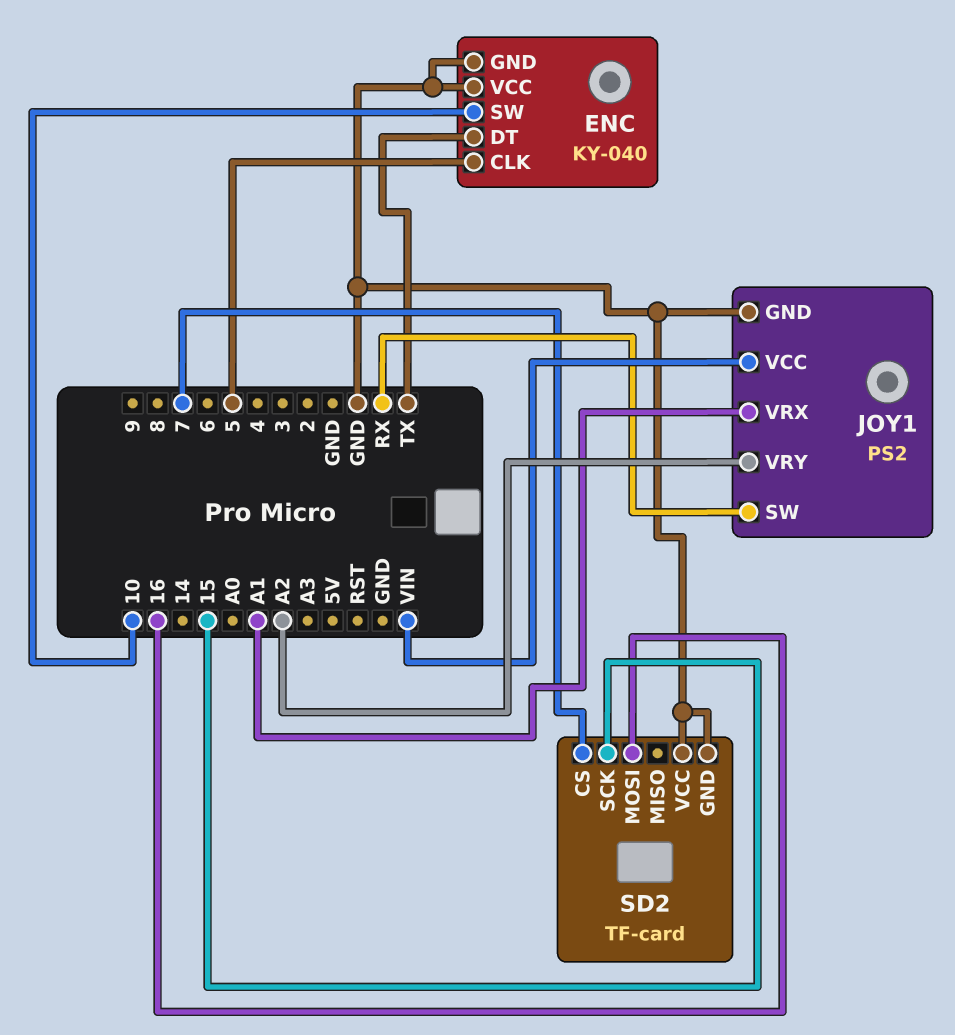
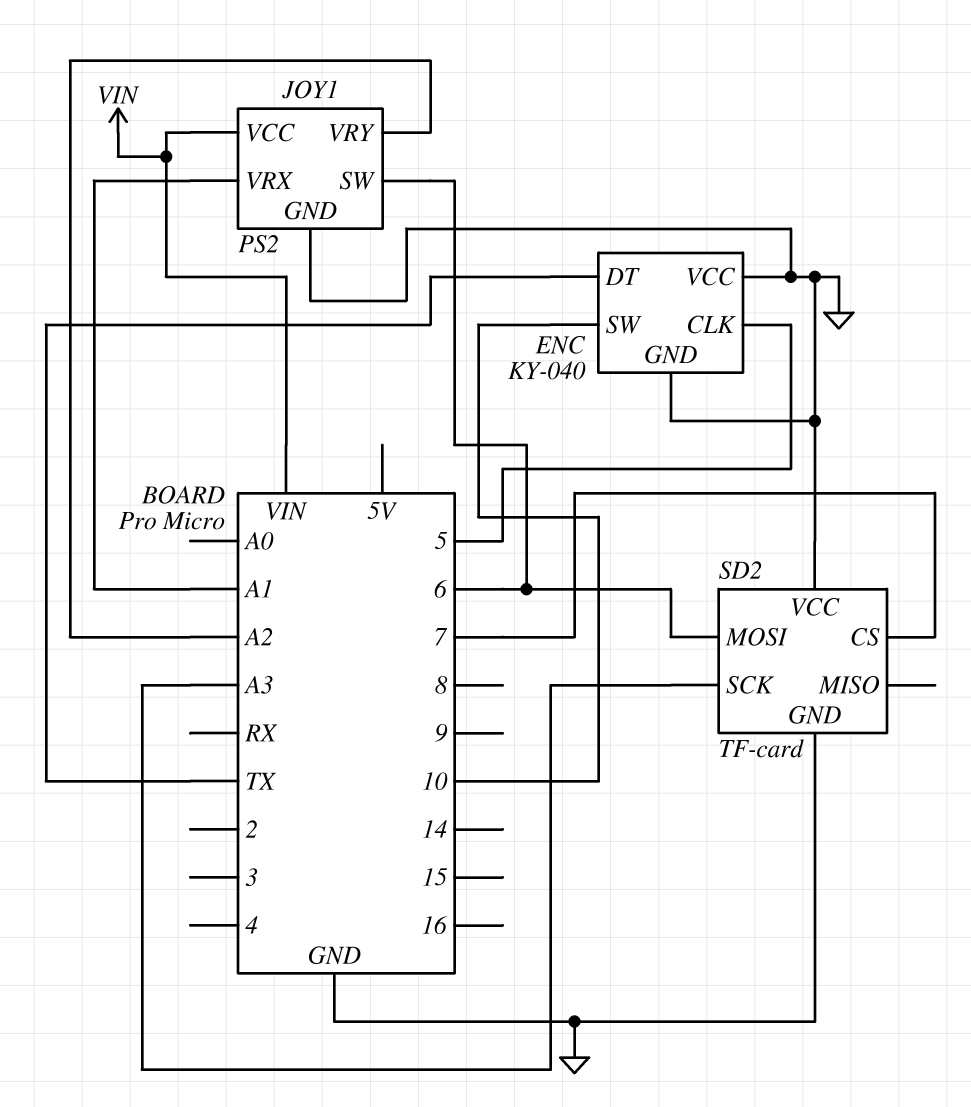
JOY1 pin SW: RX -> 6
SD2 pin MOSI: 16 -> 6
SD2 pin SCK: 15 -> A3

